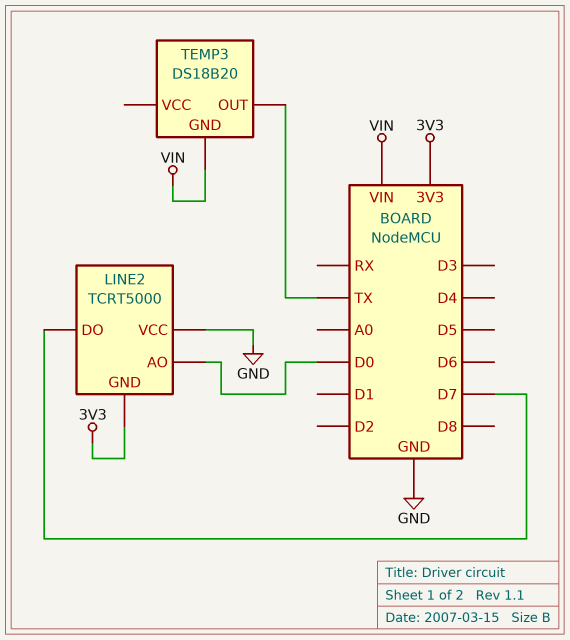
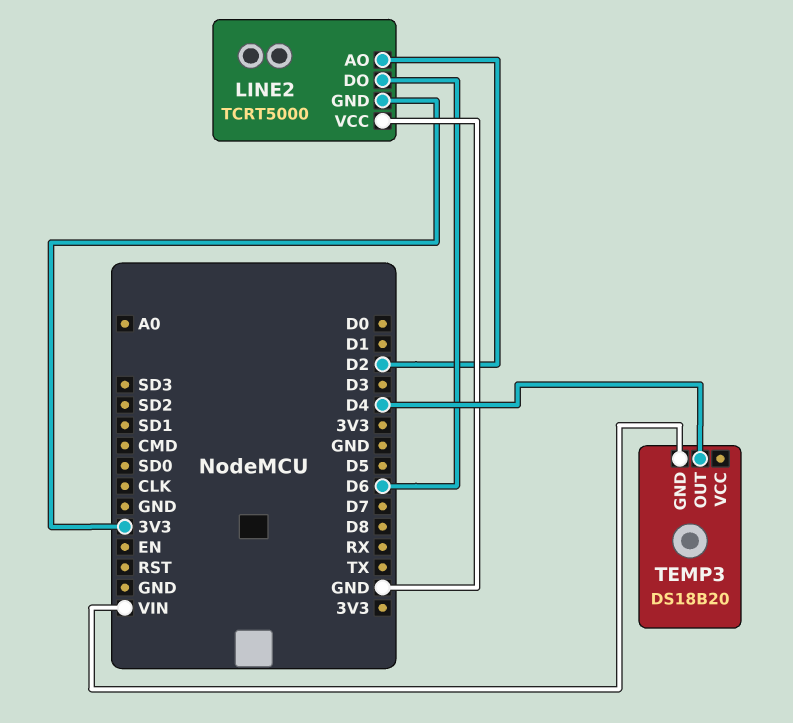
LINE2 pin AO: D0 -> D2
LINE2 pin DO: D7 -> D6
TEMP3 pin OUT: TX -> D4

